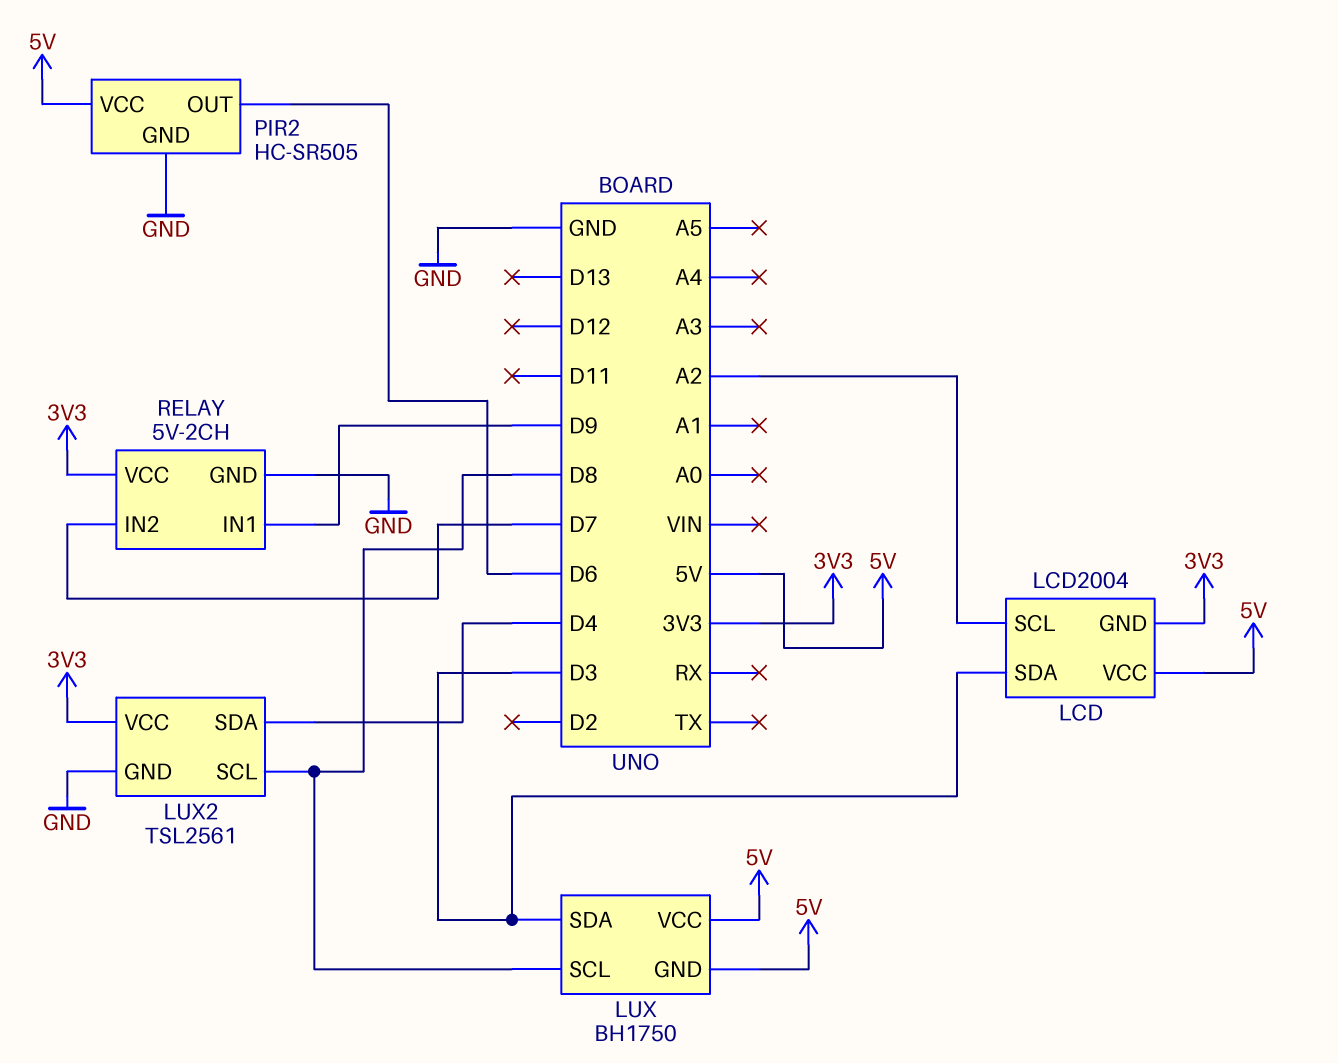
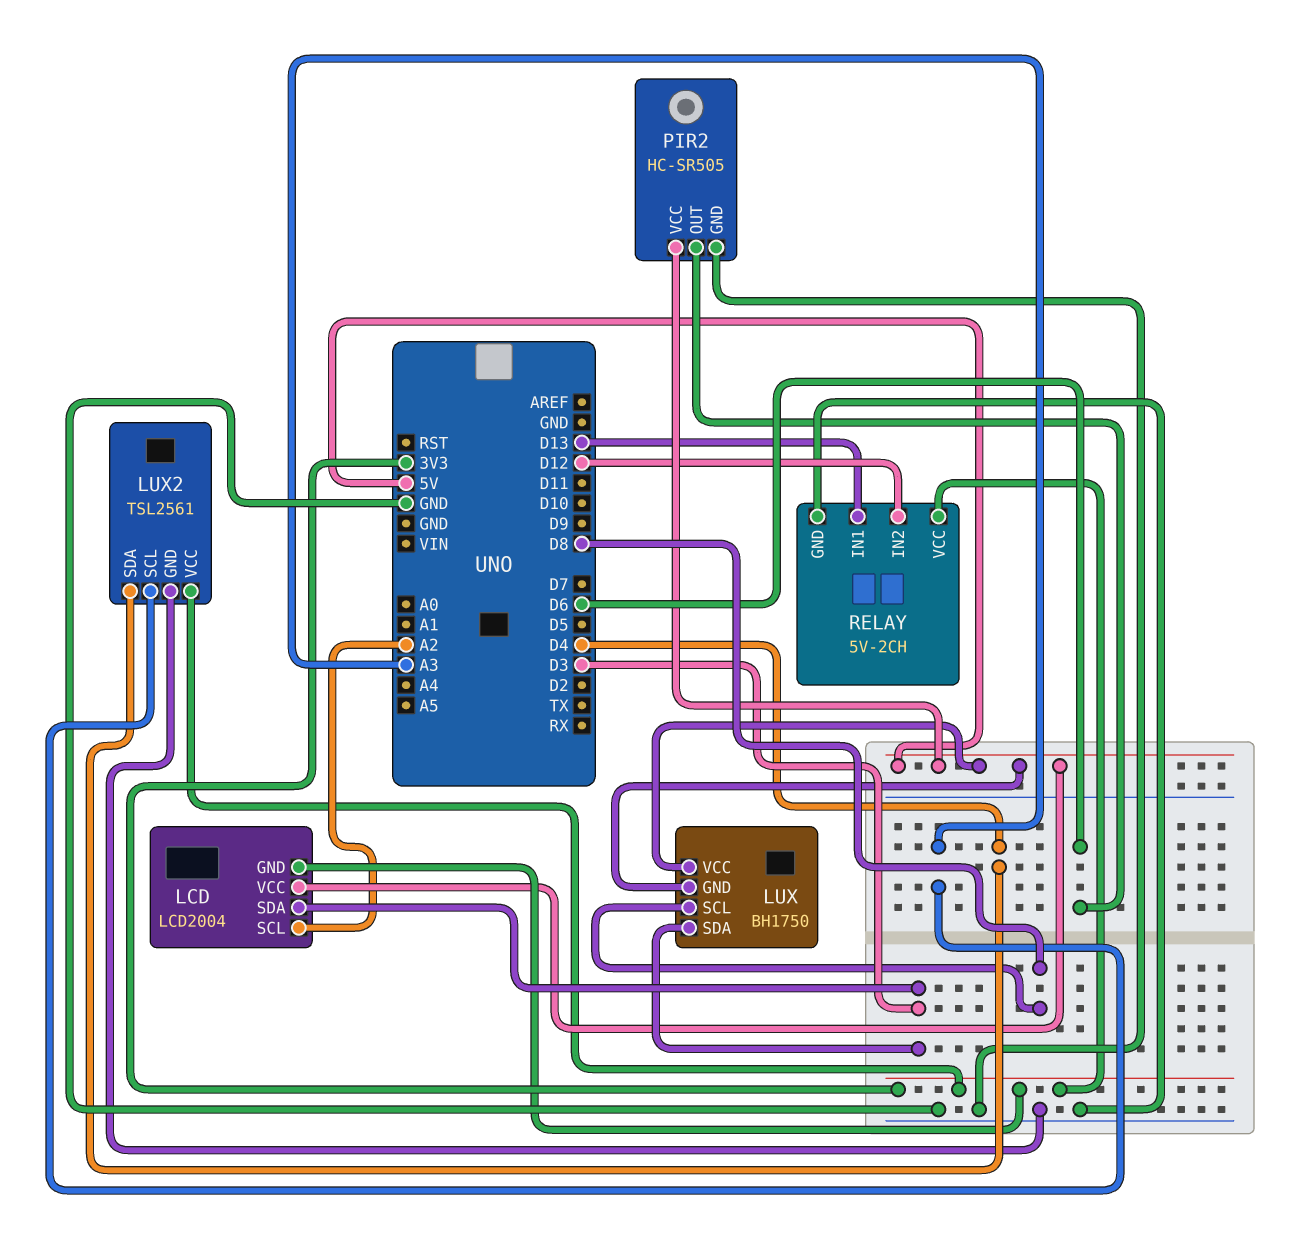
LUX2 pin SCL: D8 -> A3
RELAY pin IN1: D9 -> D13
RELAY pin IN2: D7 -> D12

